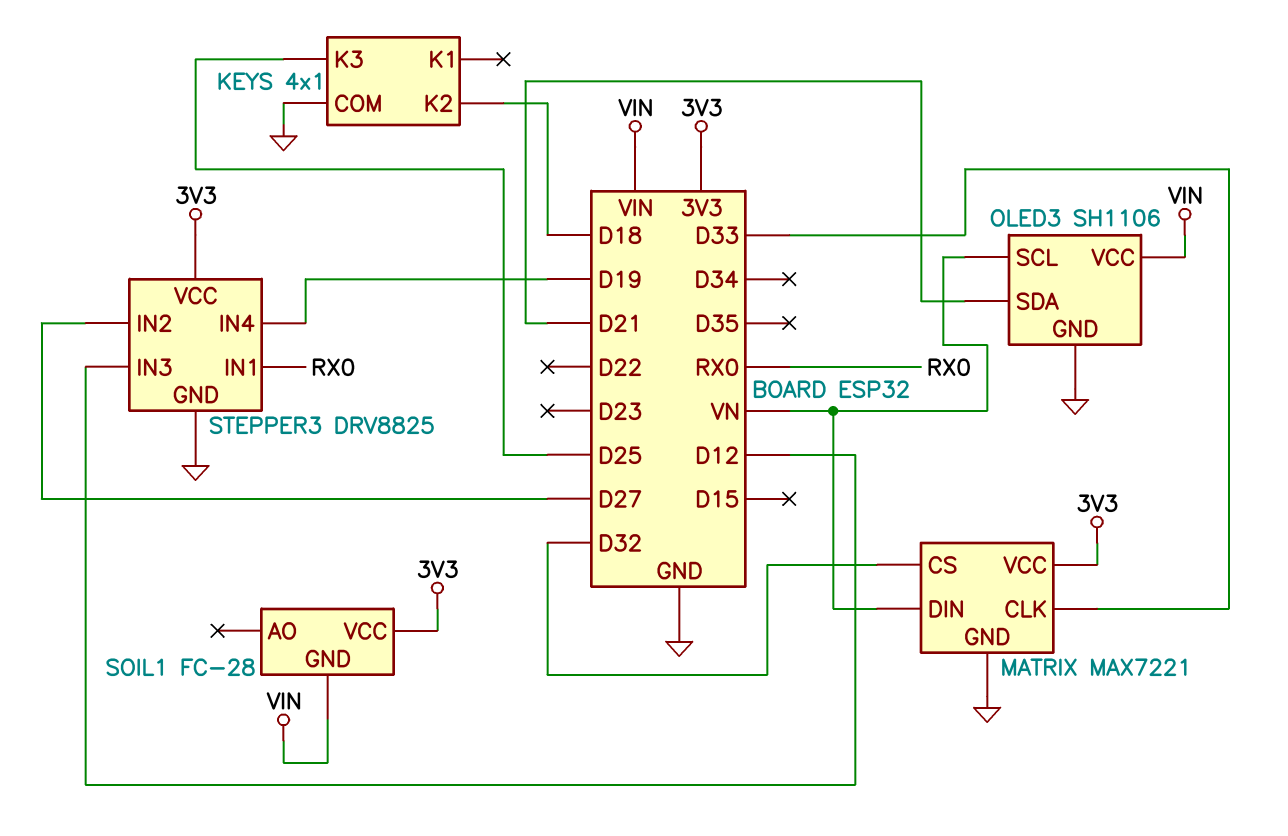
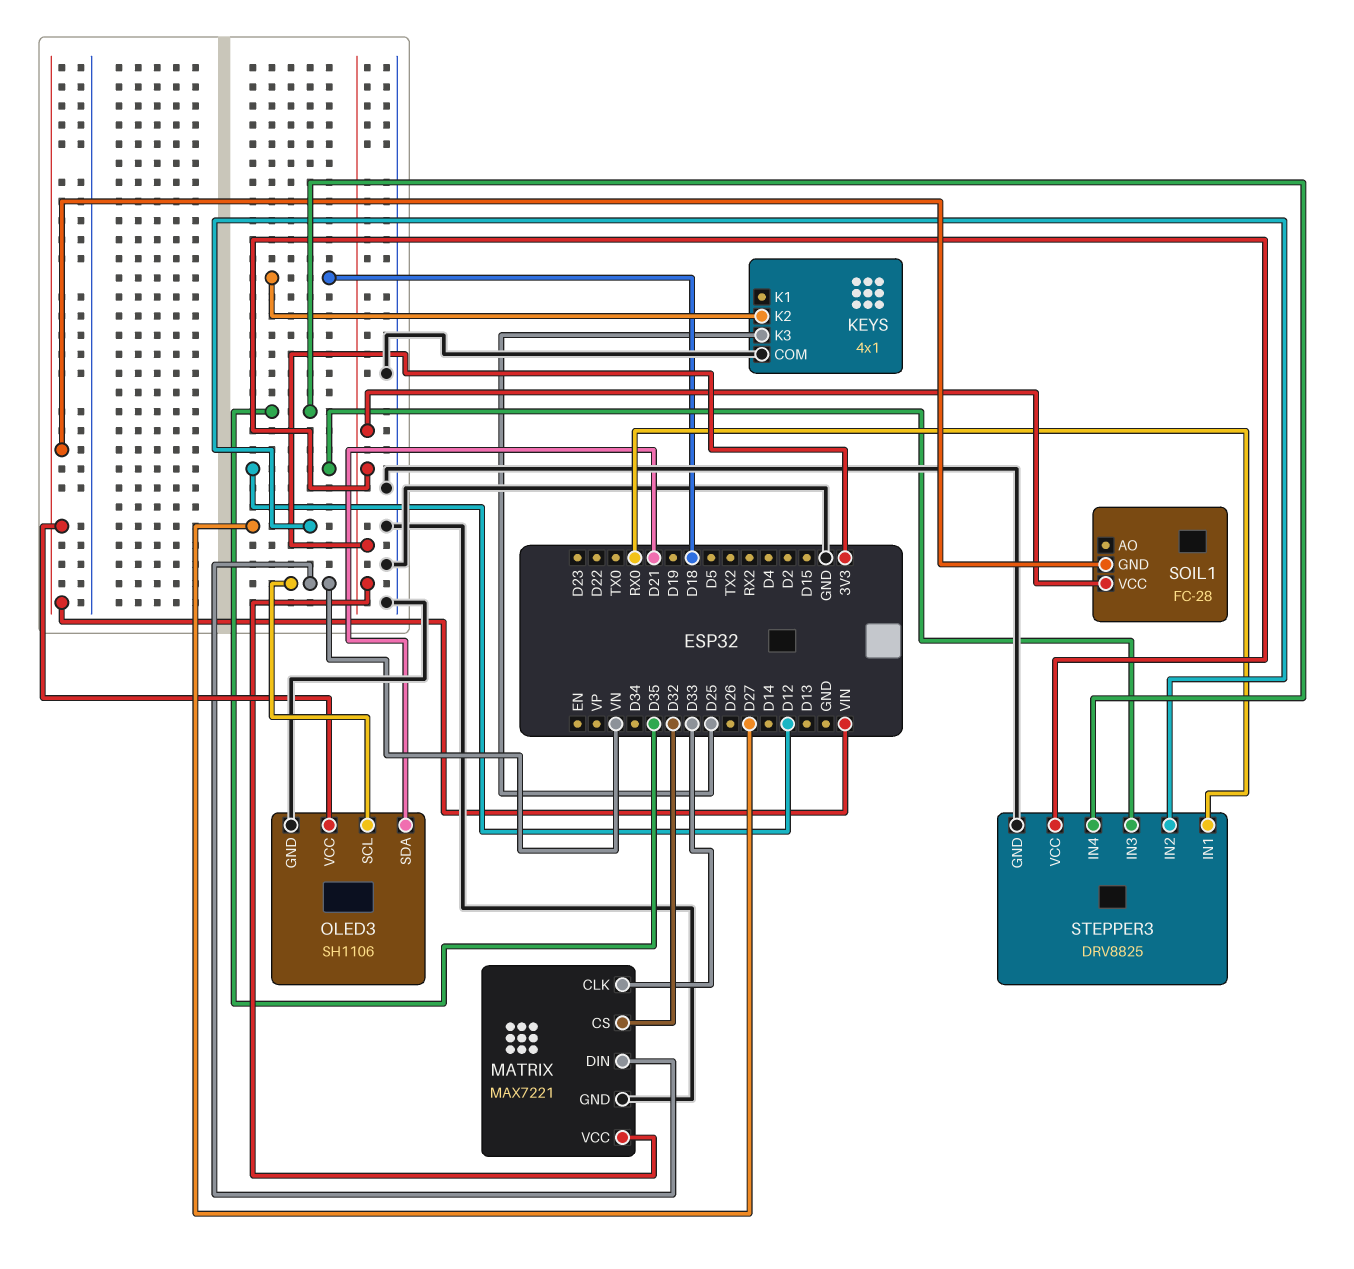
STEPPER3 pin IN4: D19 -> D35

